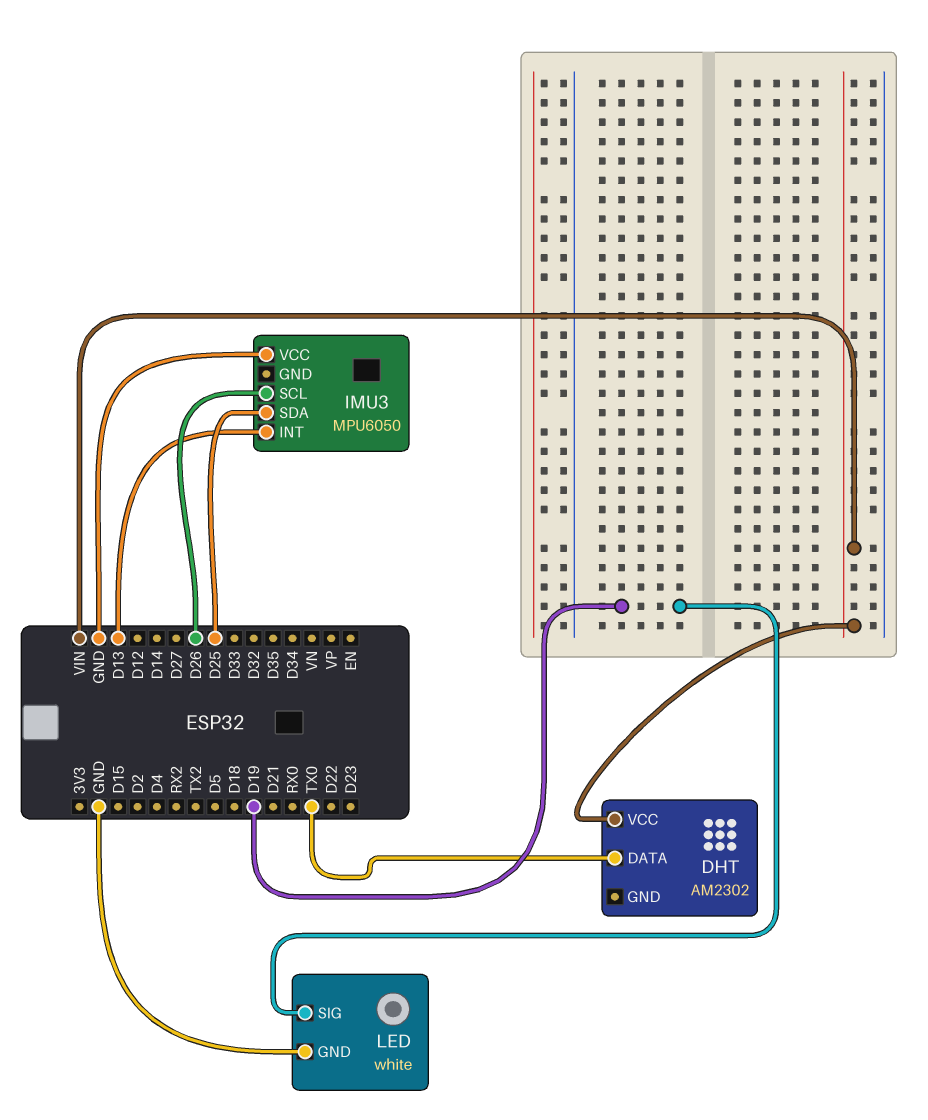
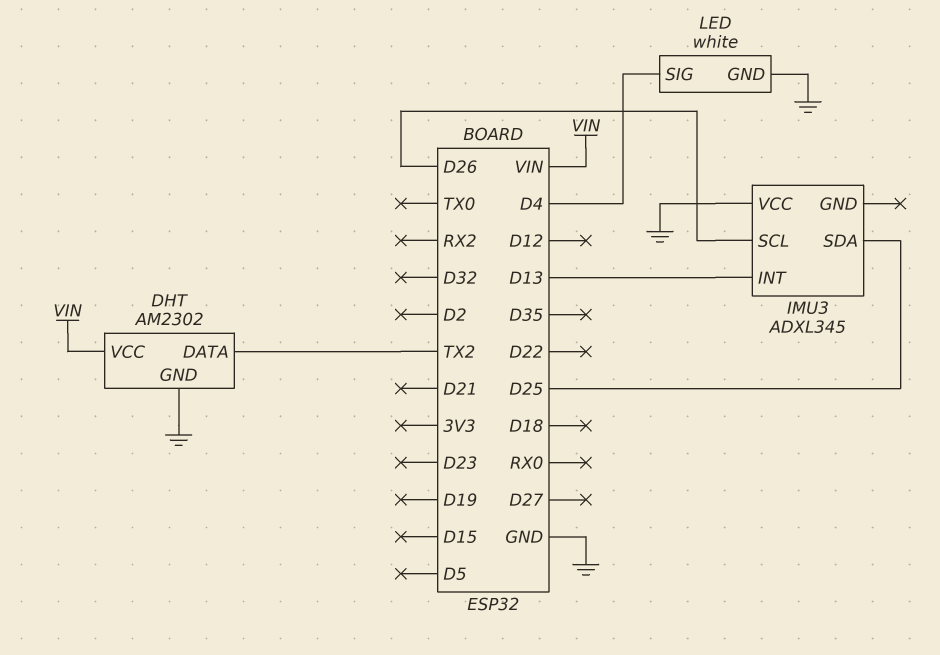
DHT pin DATA: TX0 -> TX2
DHT pin GND: none -> GND
IMU3: MPU6050 -> ADXL345
LED pin SIG: D19 -> D4

